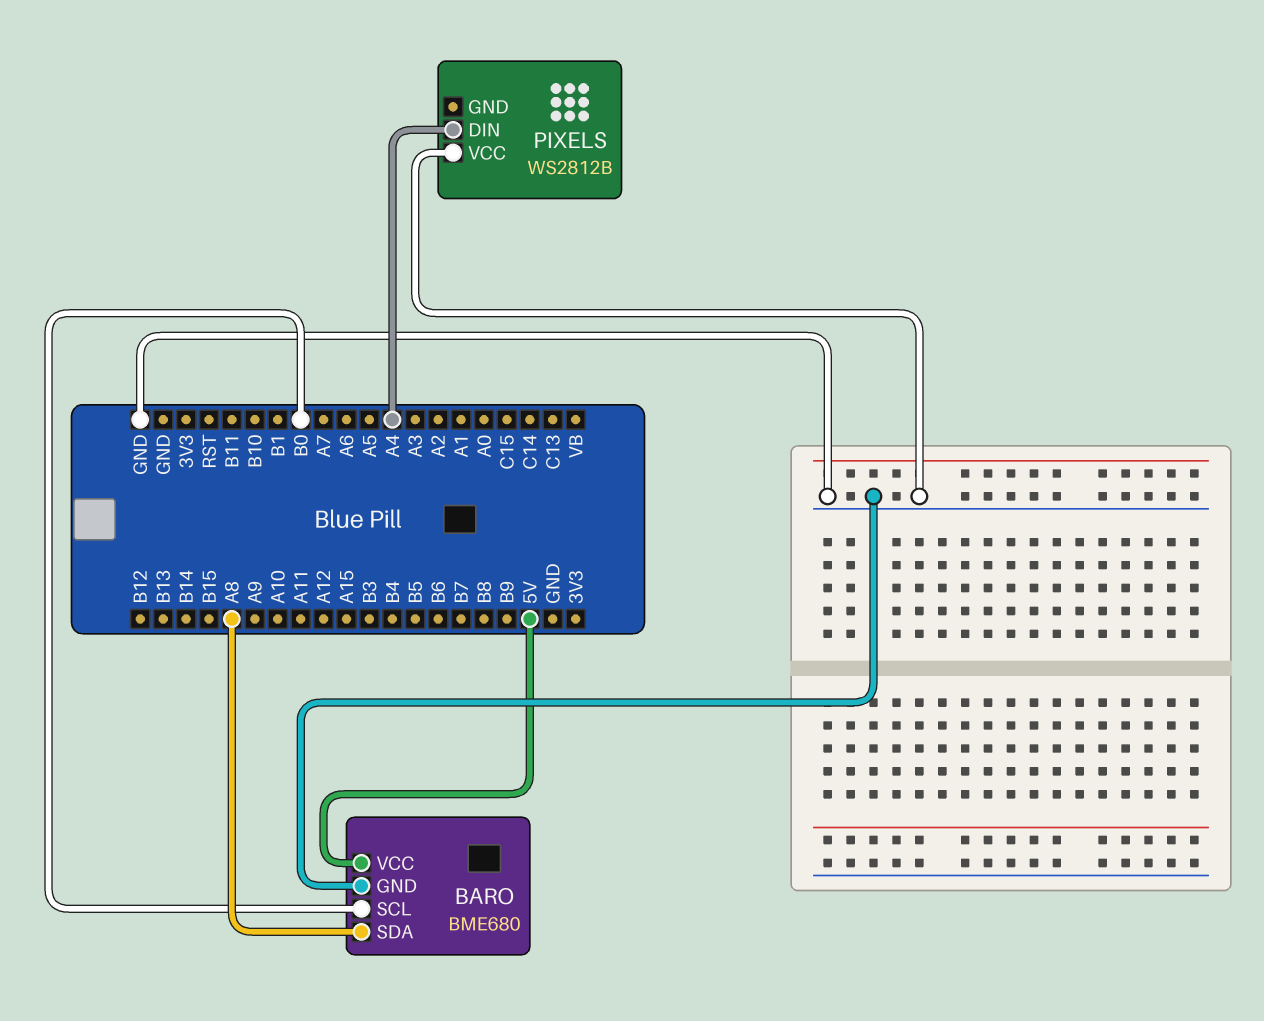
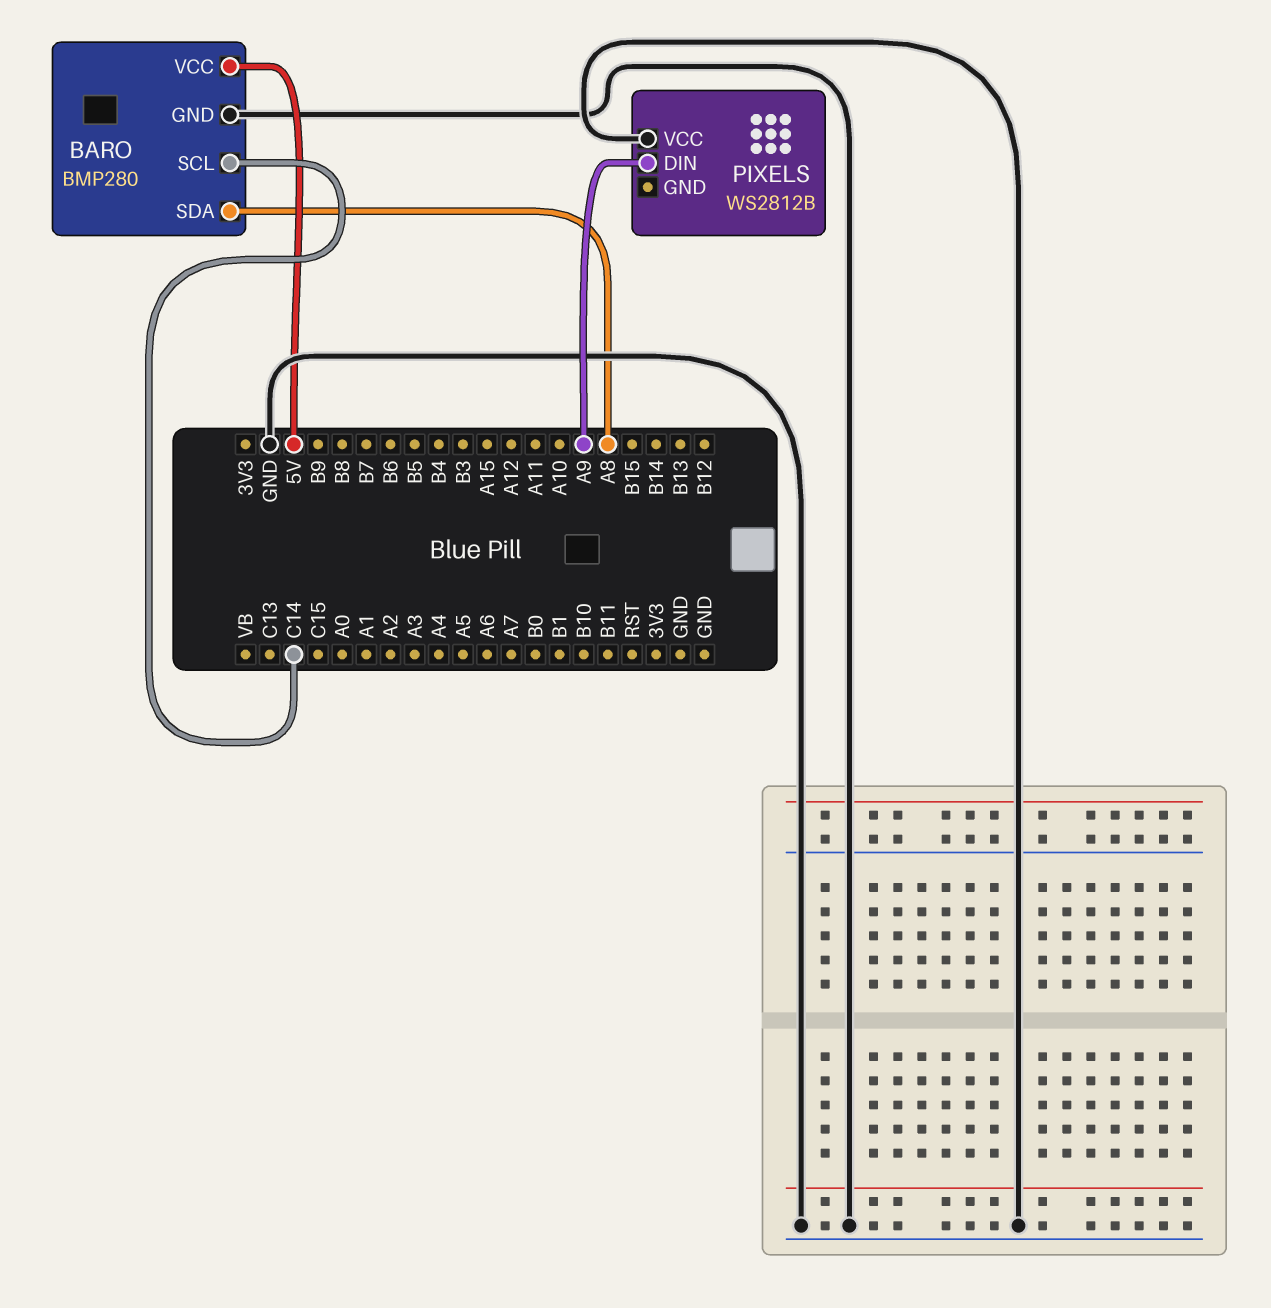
BARO: BME680 -> BMP280
BARO pin SCL: B0 -> C14
PIXELS pin DIN: A4 -> A9

